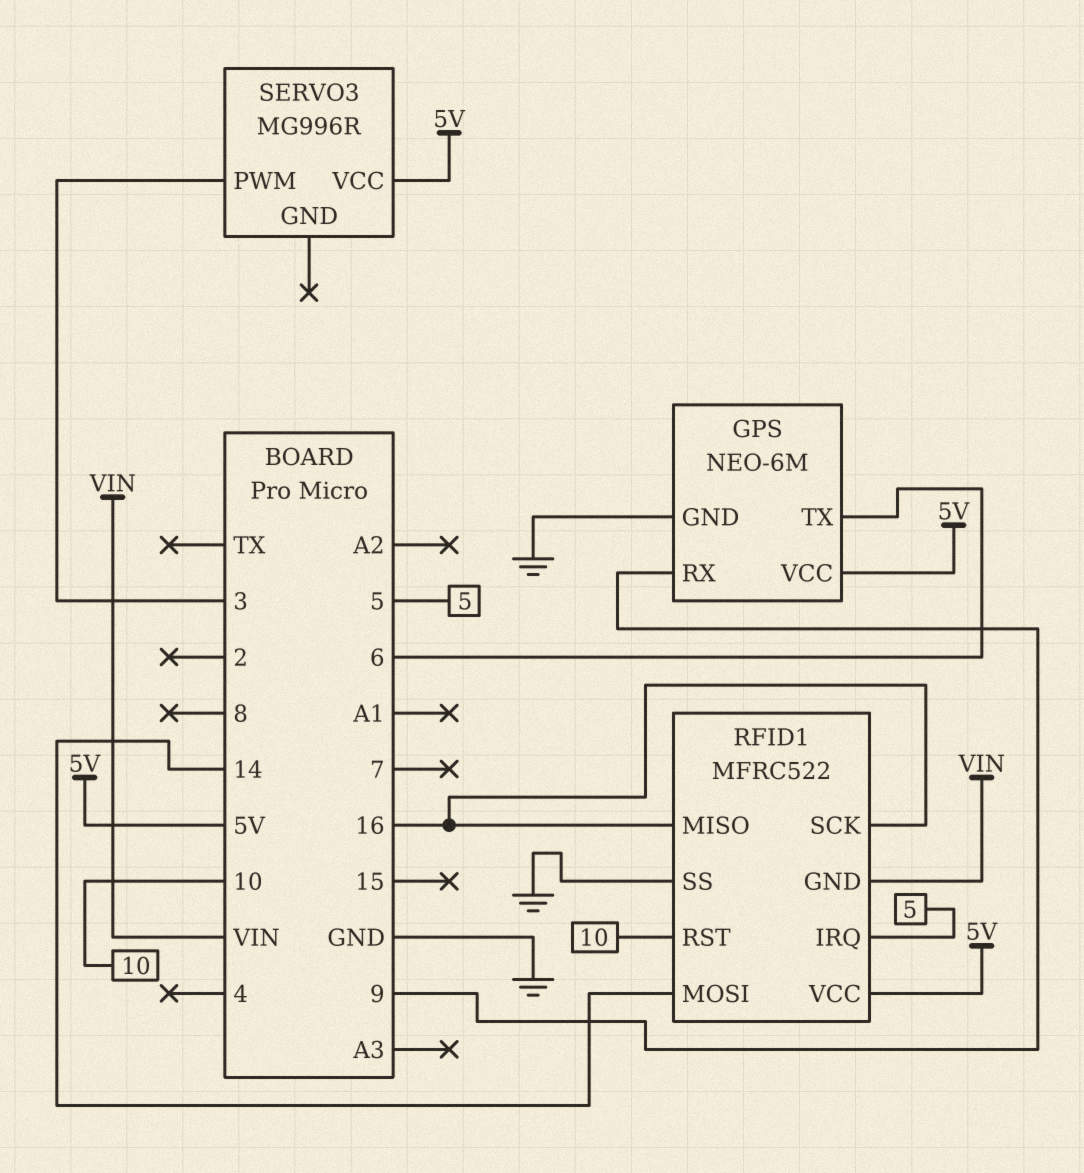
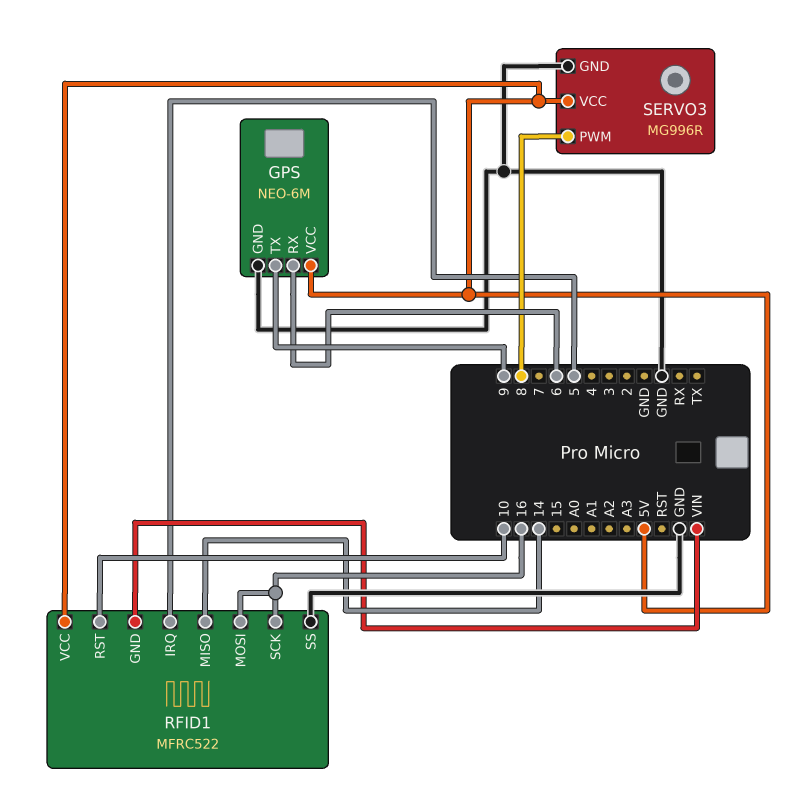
GPS pin RX: 9 -> 6
GPS pin TX: 6 -> 9
RFID1 pin MISO: 16 -> 14
RFID1 pin MOSI: 14 -> 16
SERVO3 pin GND: none -> GND
SERVO3 pin PWM: 3 -> 8

